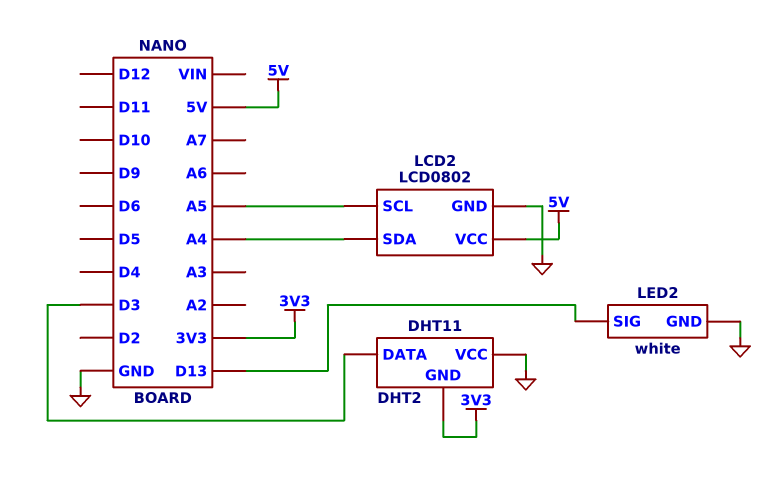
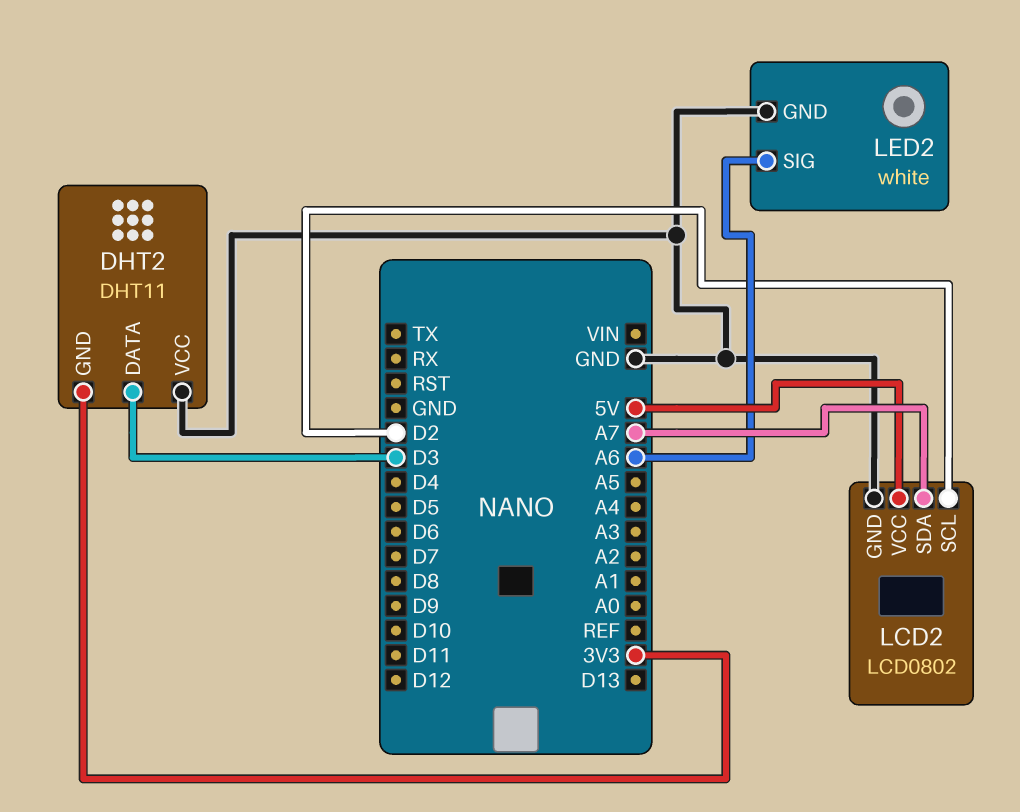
LCD2 pin SCL: A5 -> D2
LCD2 pin SDA: A4 -> A7
LED2 pin SIG: D13 -> A6

